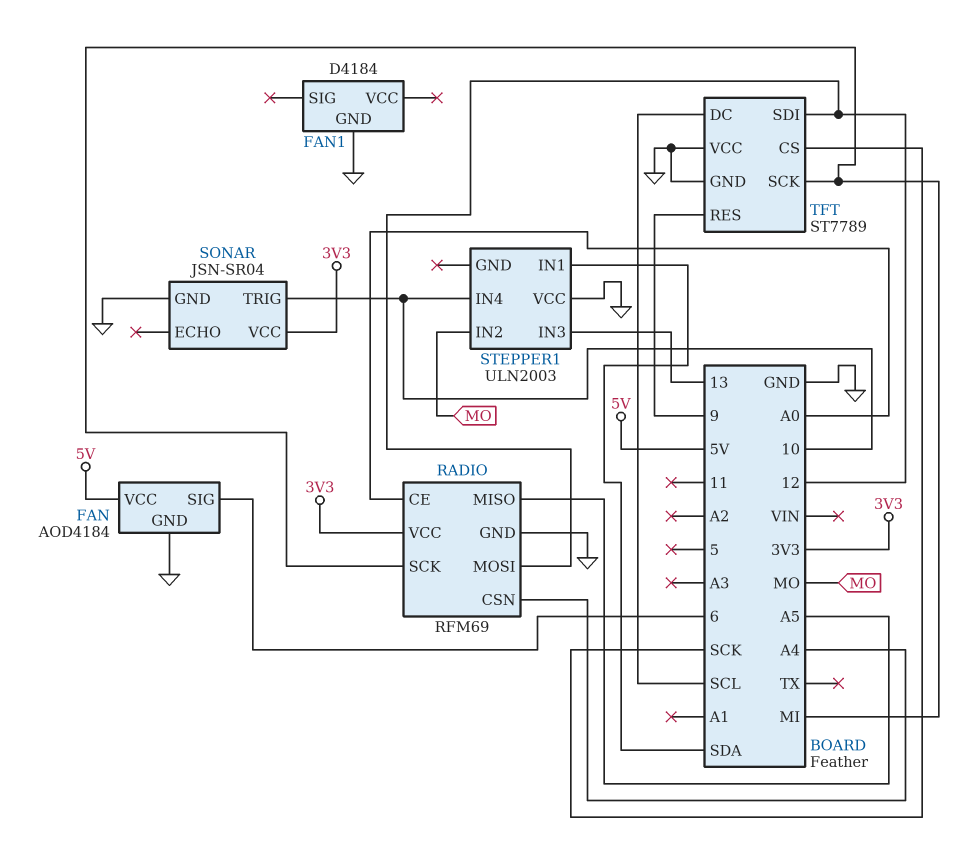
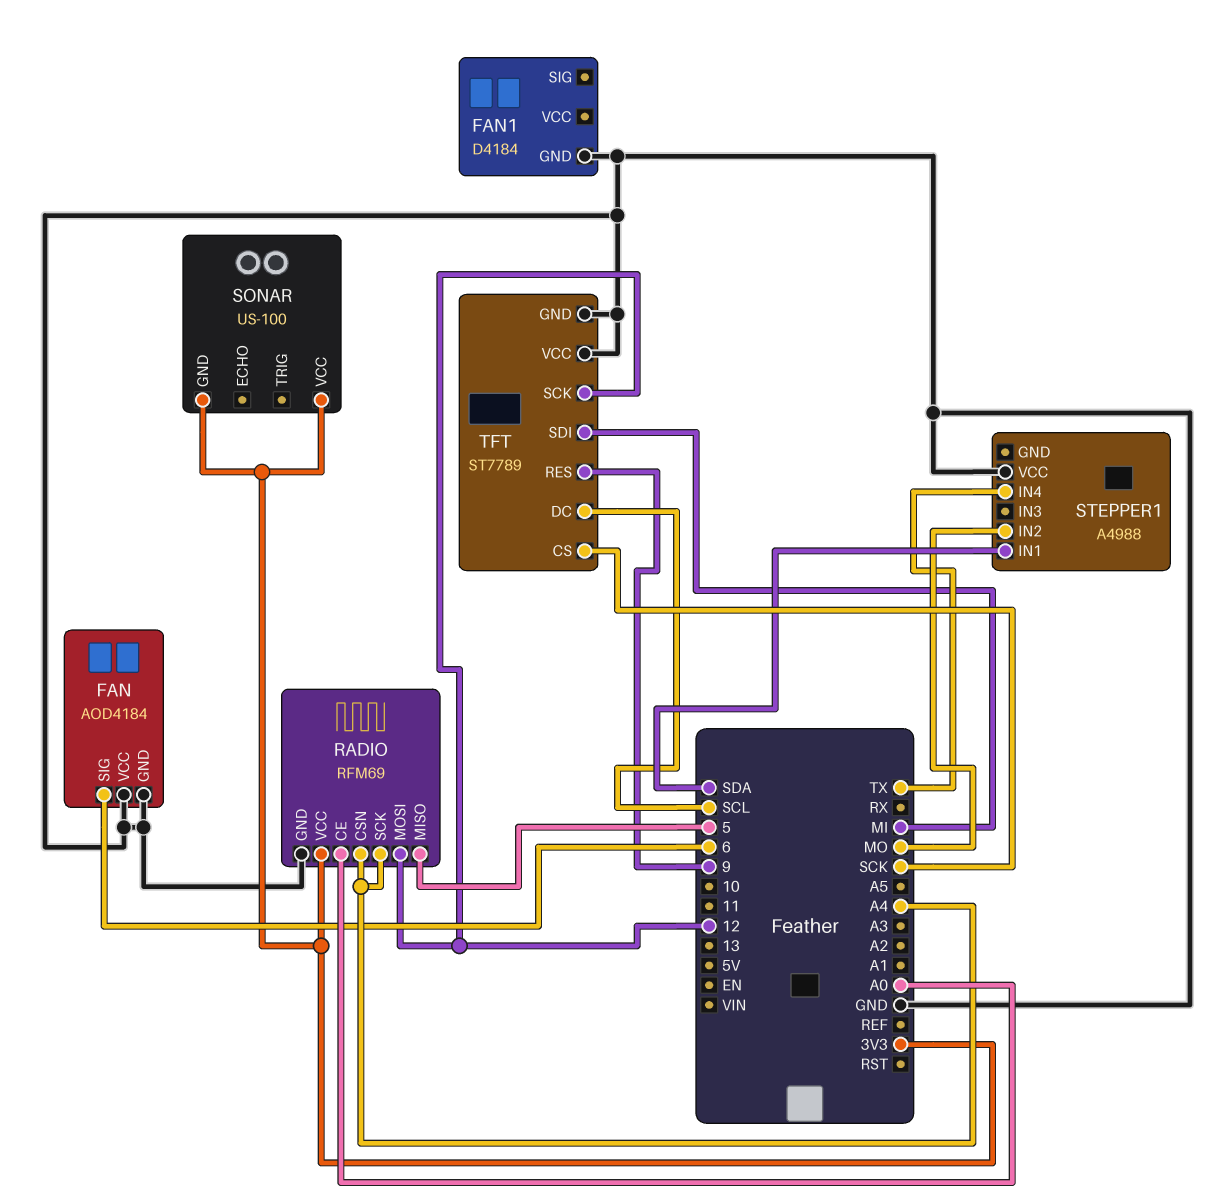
FAN pin VCC: 5V -> GND
RADIO pin MISO: A5 -> 5
RADIO pin SCK: MI -> A4
SONAR: JSN-SR04 -> US-100
SONAR pin GND: GND -> 3V3
SONAR pin TRIG: 10 -> none
STEPPER1: ULN2003 -> A4988
STEPPER1 pin IN3: 13 -> none
STEPPER1 pin IN4: 10 -> TX
TFT pin SCK: MI -> 12
TFT pin SDI: 12 -> MI

